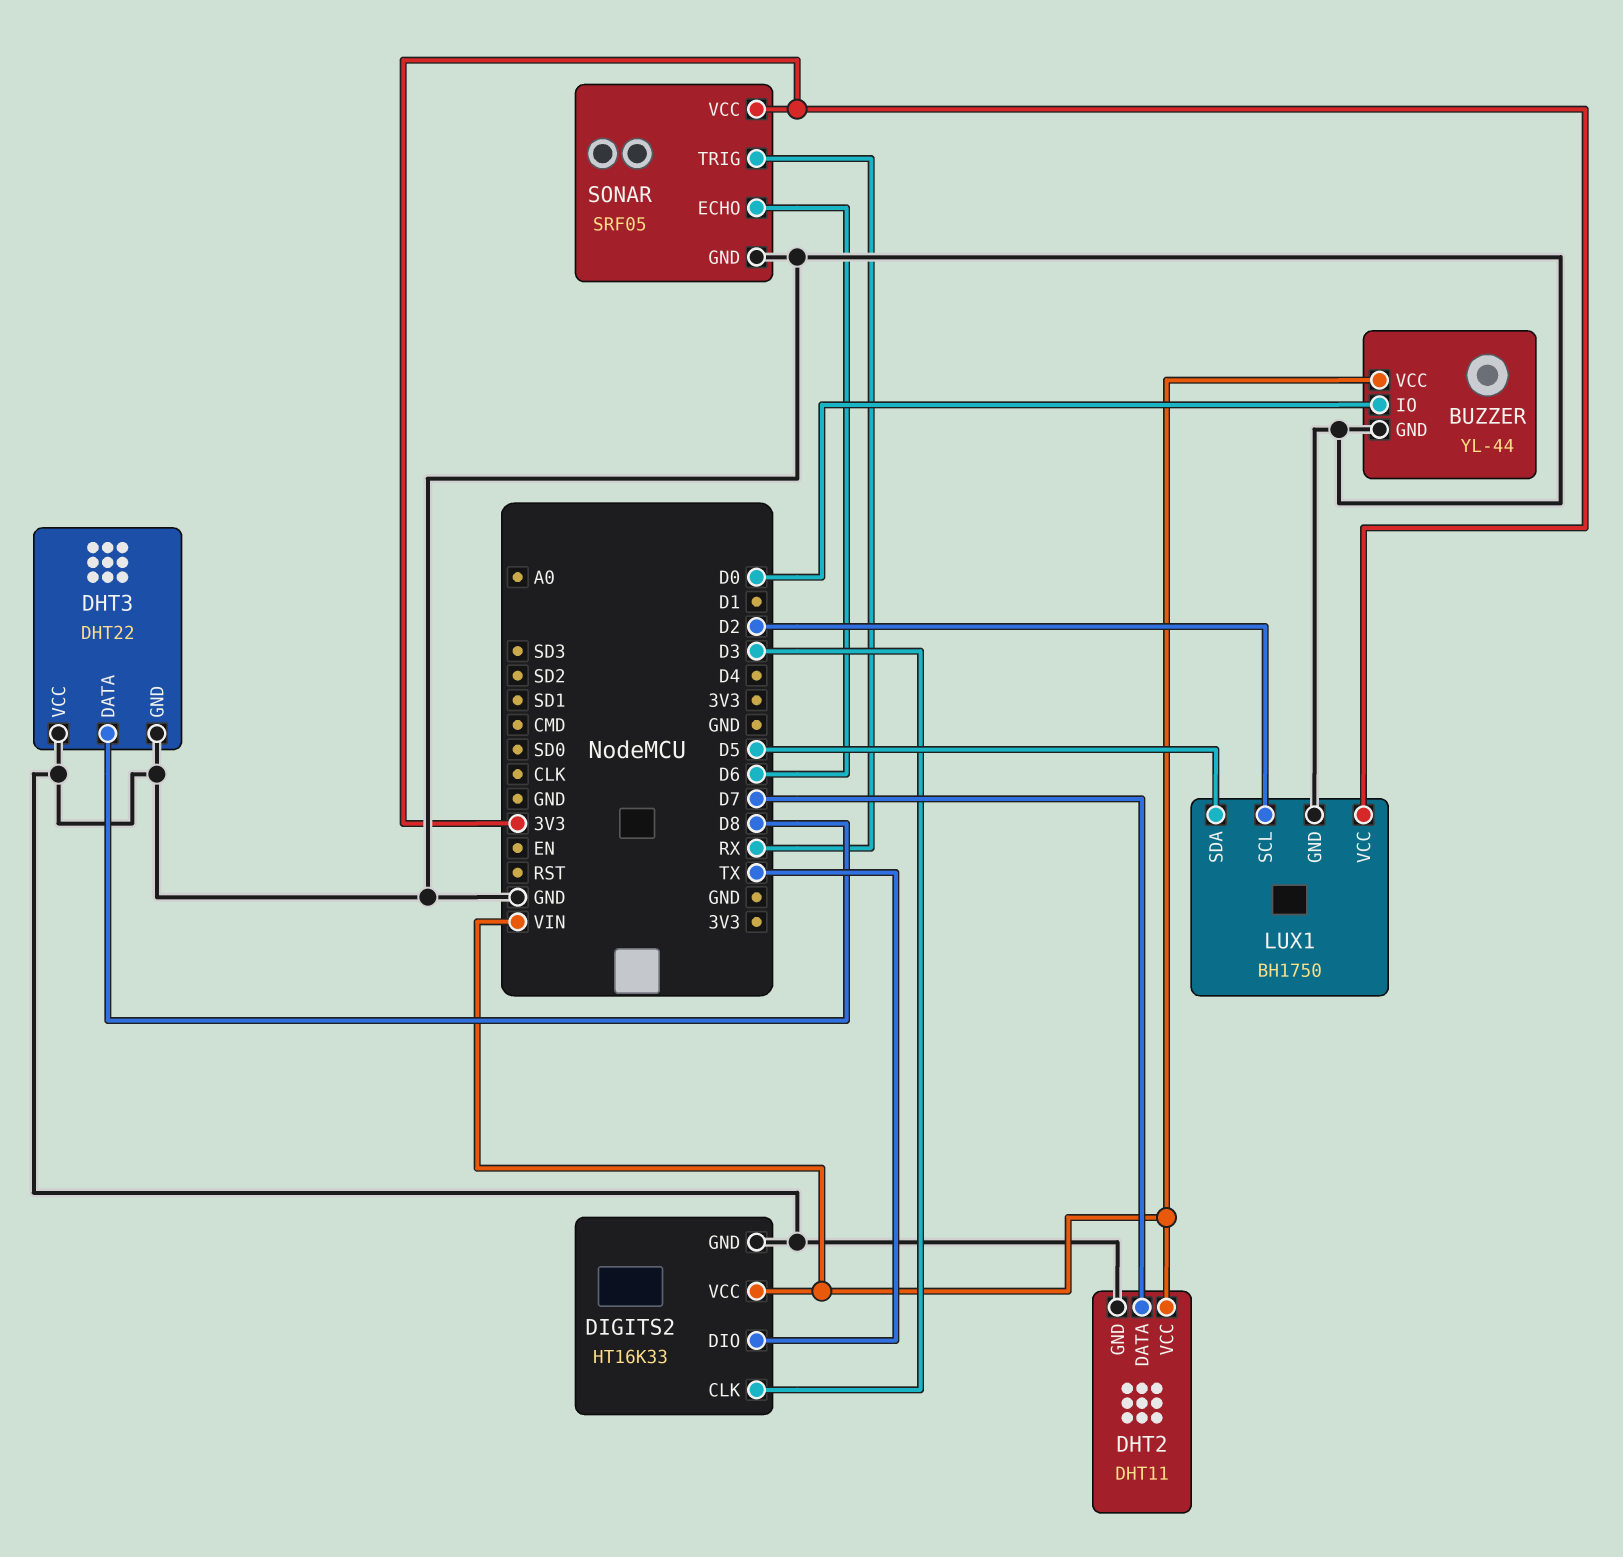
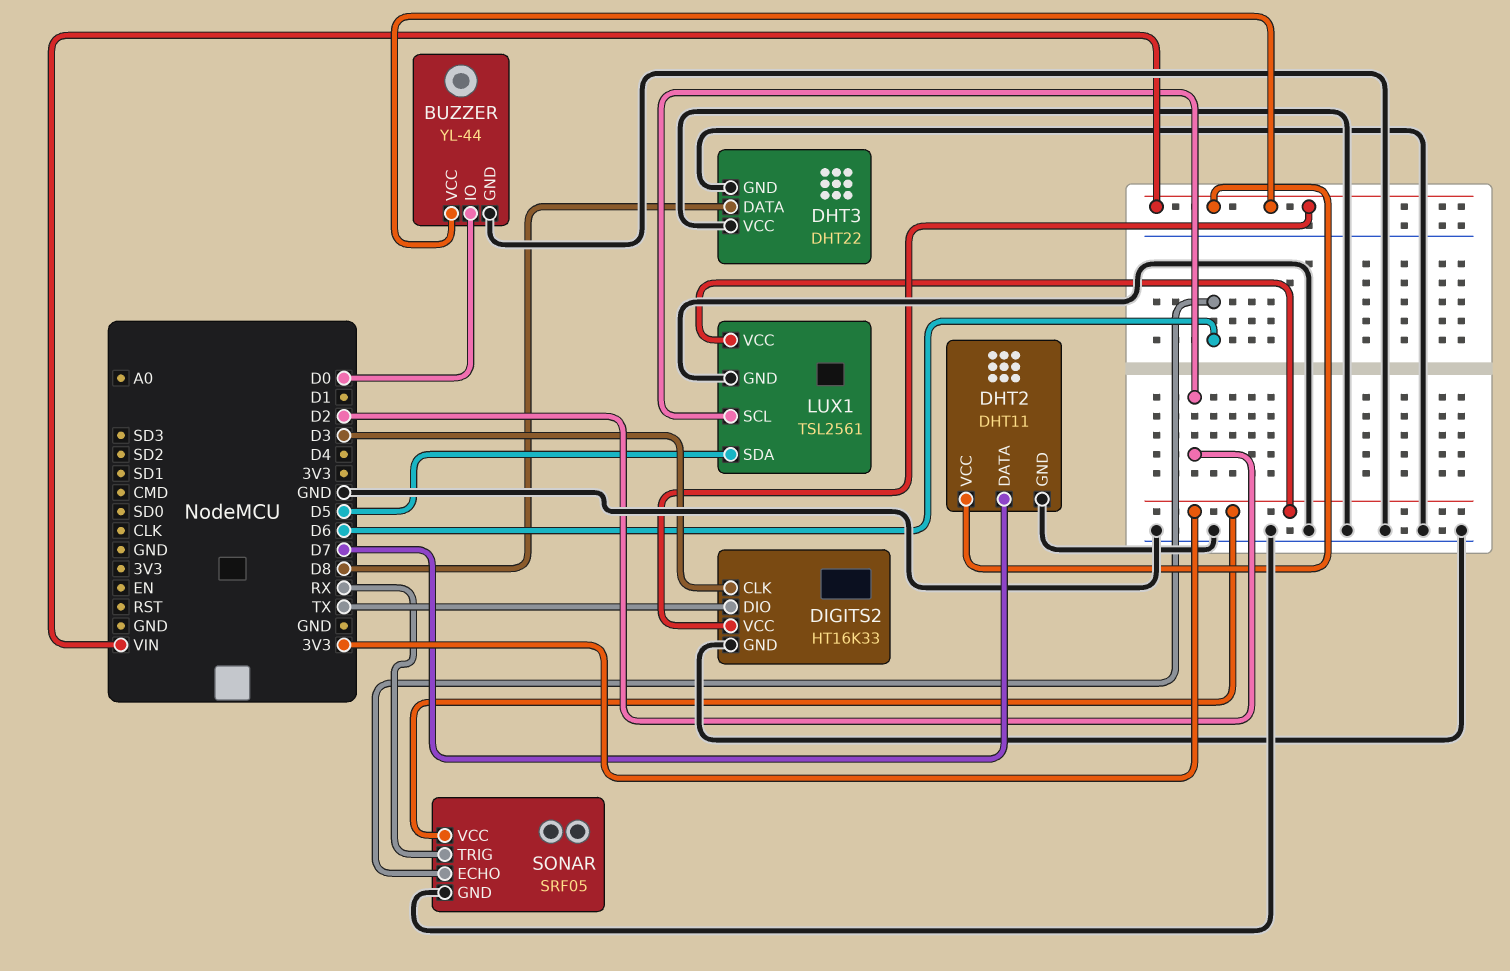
LUX1: BH1750 -> TSL2561

